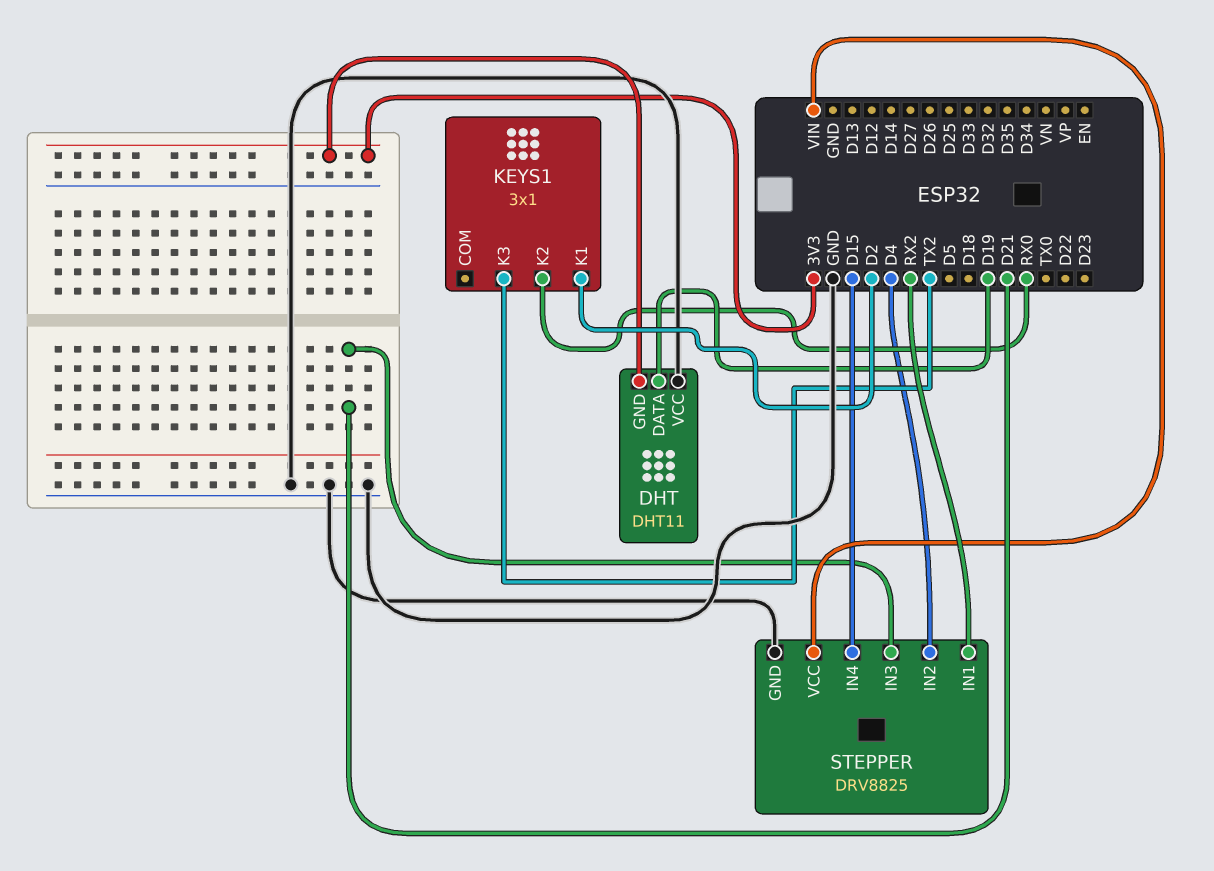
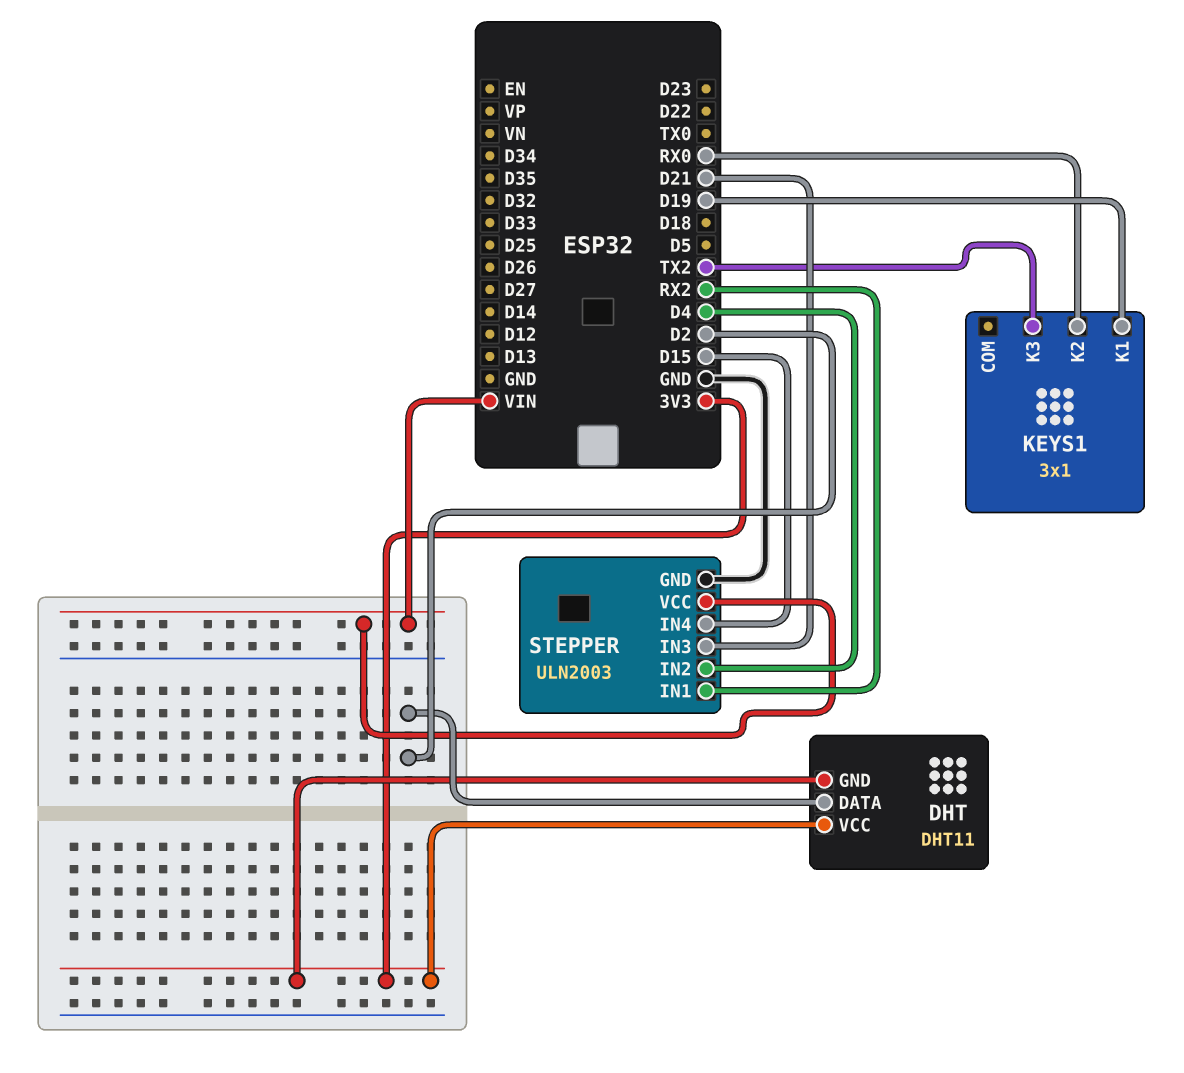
DHT pin DATA: D19 -> D2
DHT pin VCC: GND -> 3V3
KEYS1 pin K1: D2 -> D19
STEPPER: DRV8825 -> ULN2003

